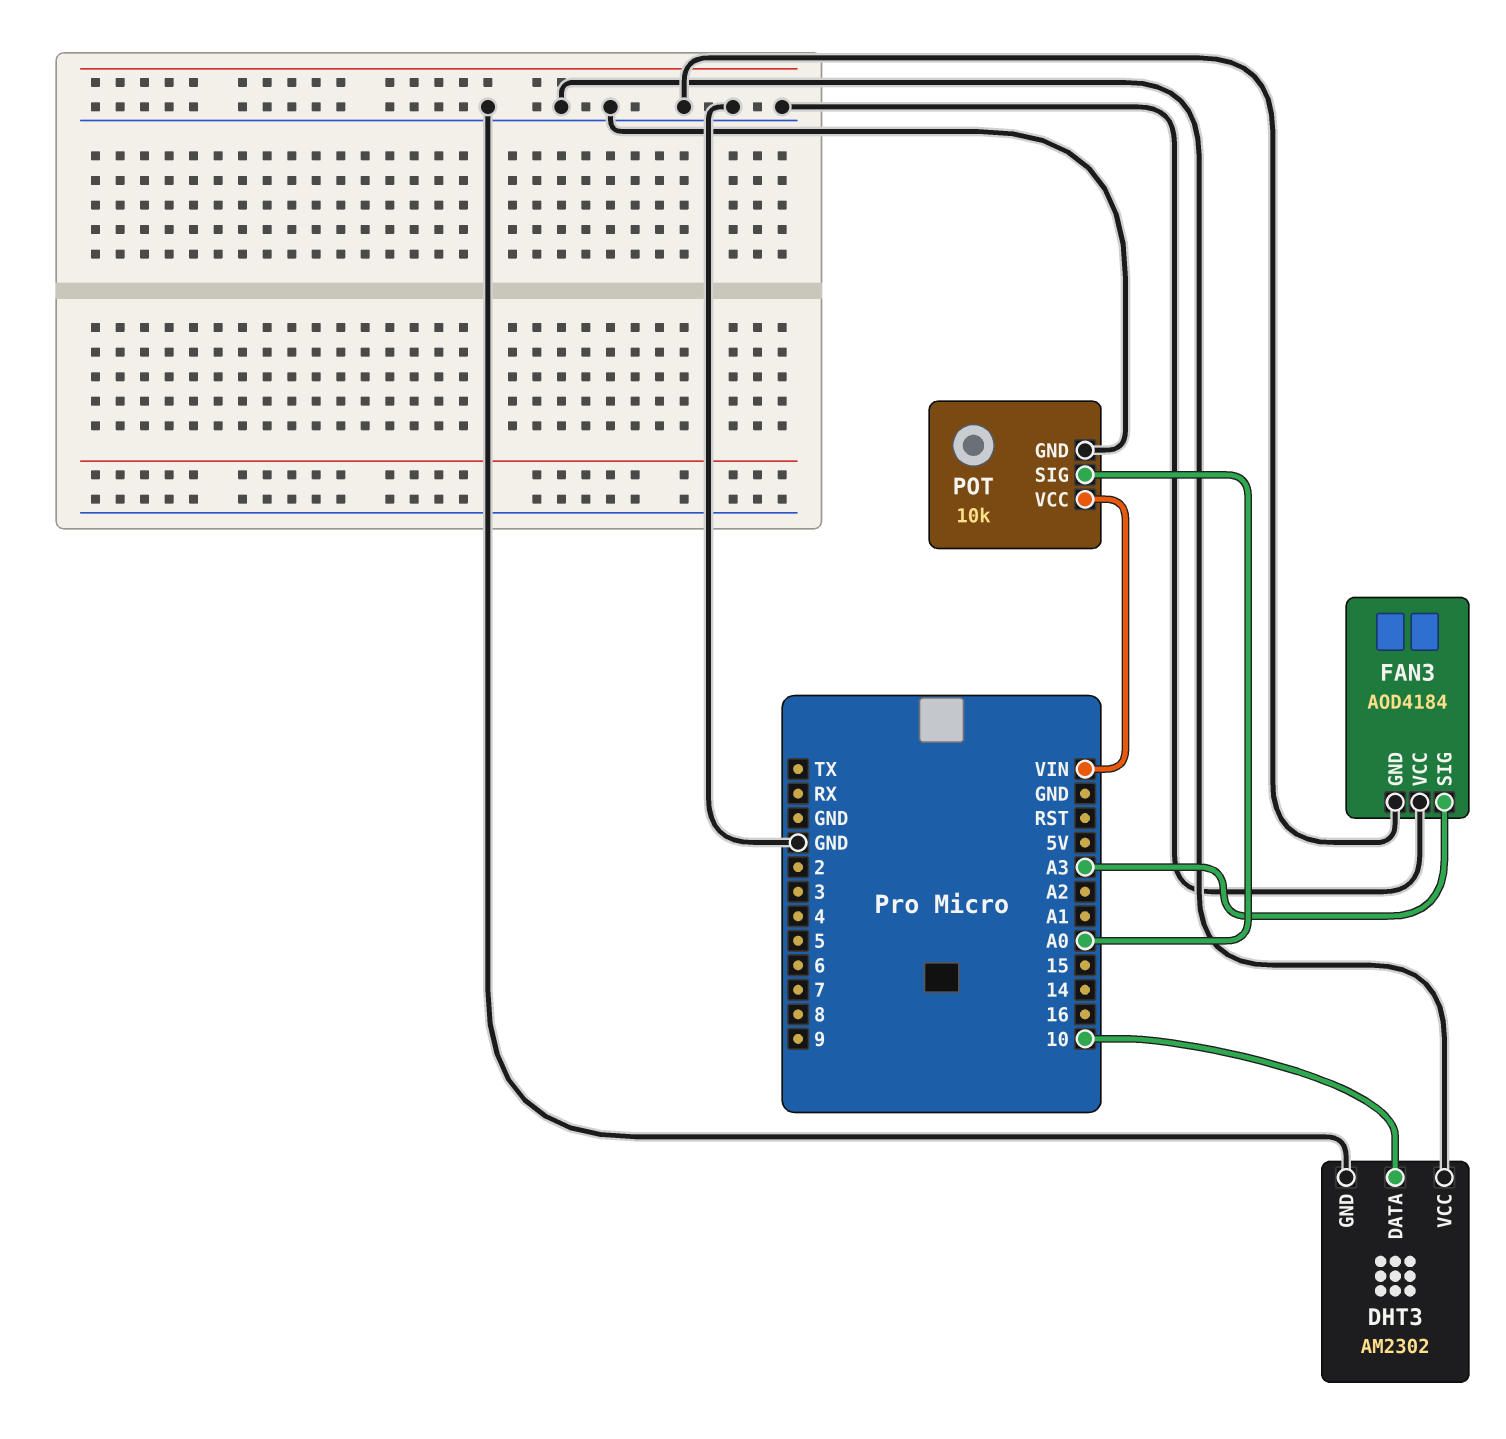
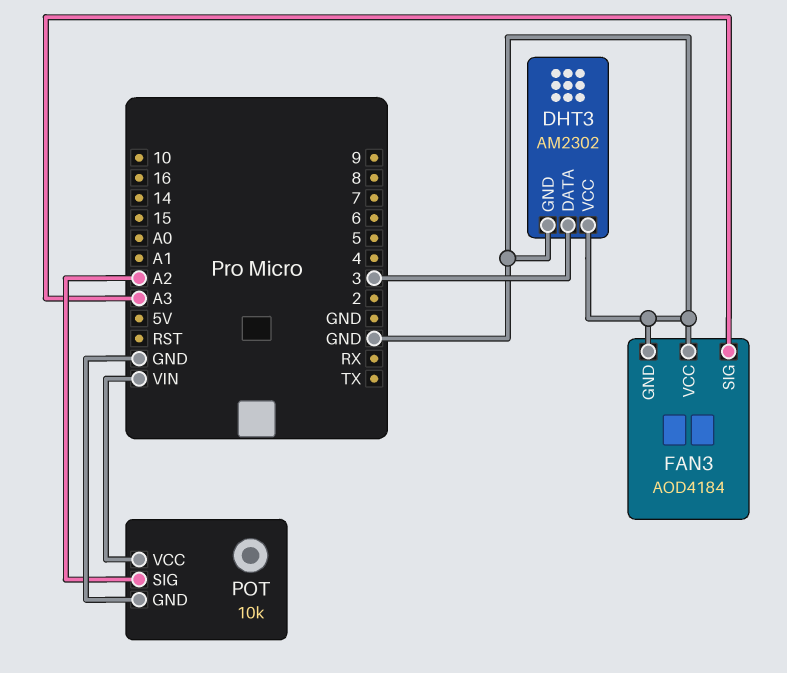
DHT3 pin DATA: 10 -> 3
POT pin SIG: A0 -> A2

